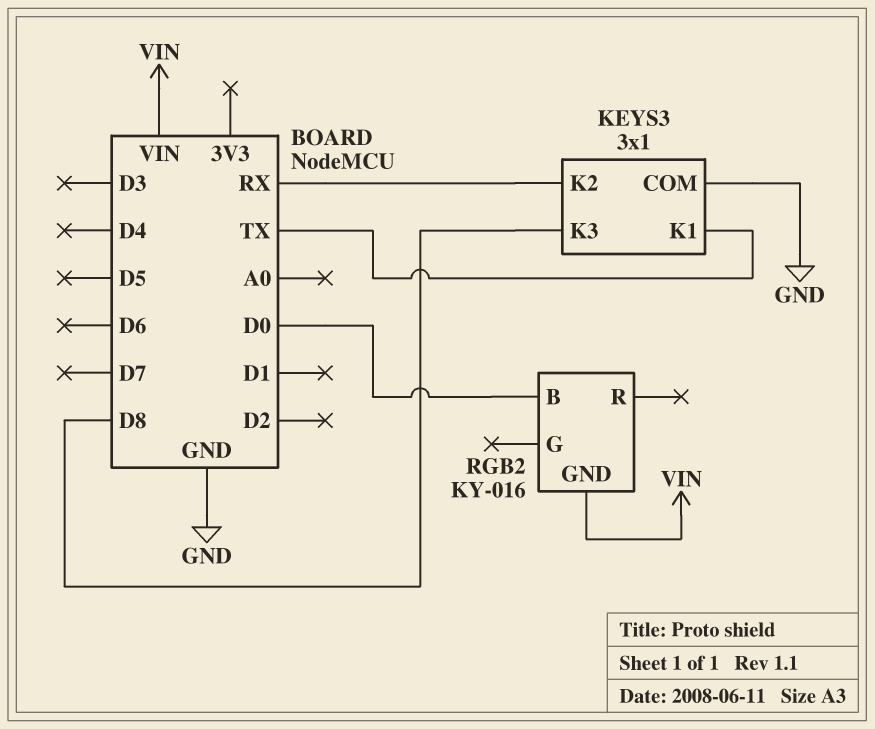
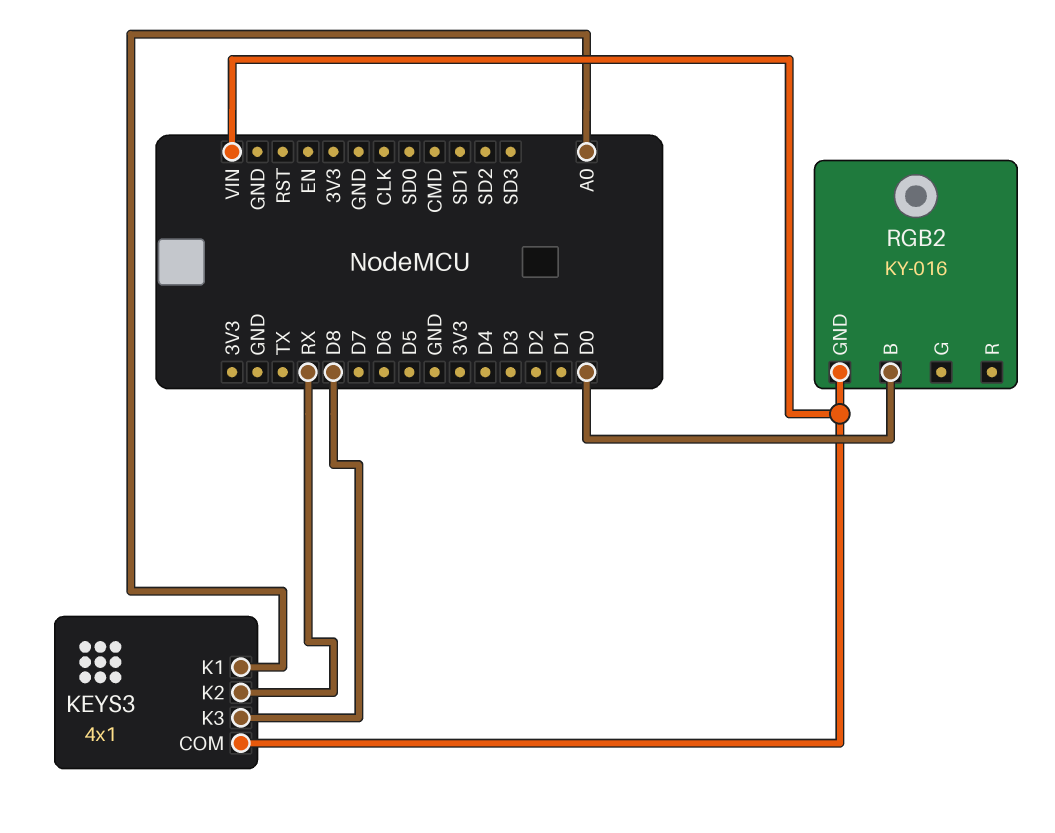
KEYS3: 3x1 -> 4x1
KEYS3 pin COM: GND -> VIN
KEYS3 pin K1: TX -> A0

